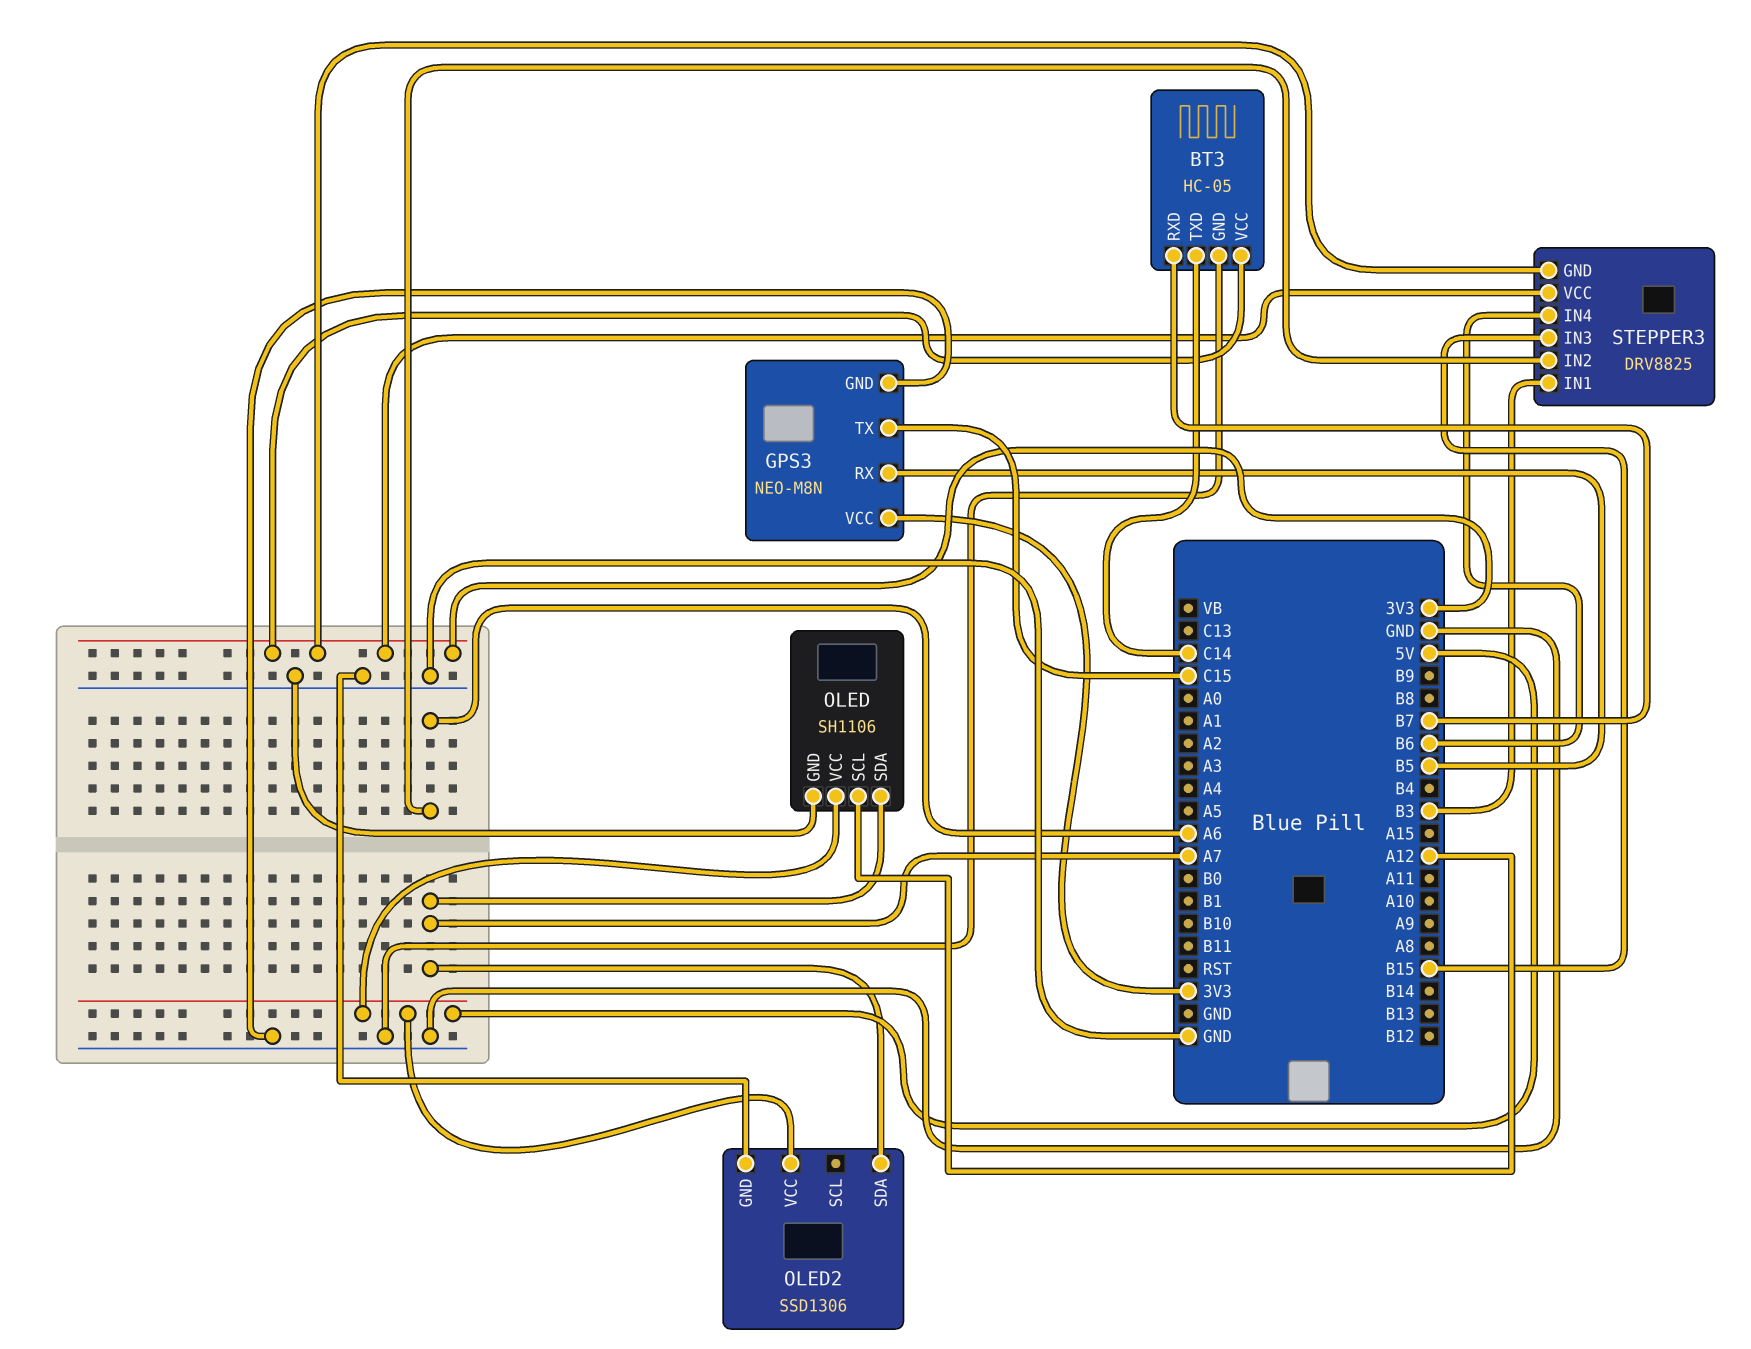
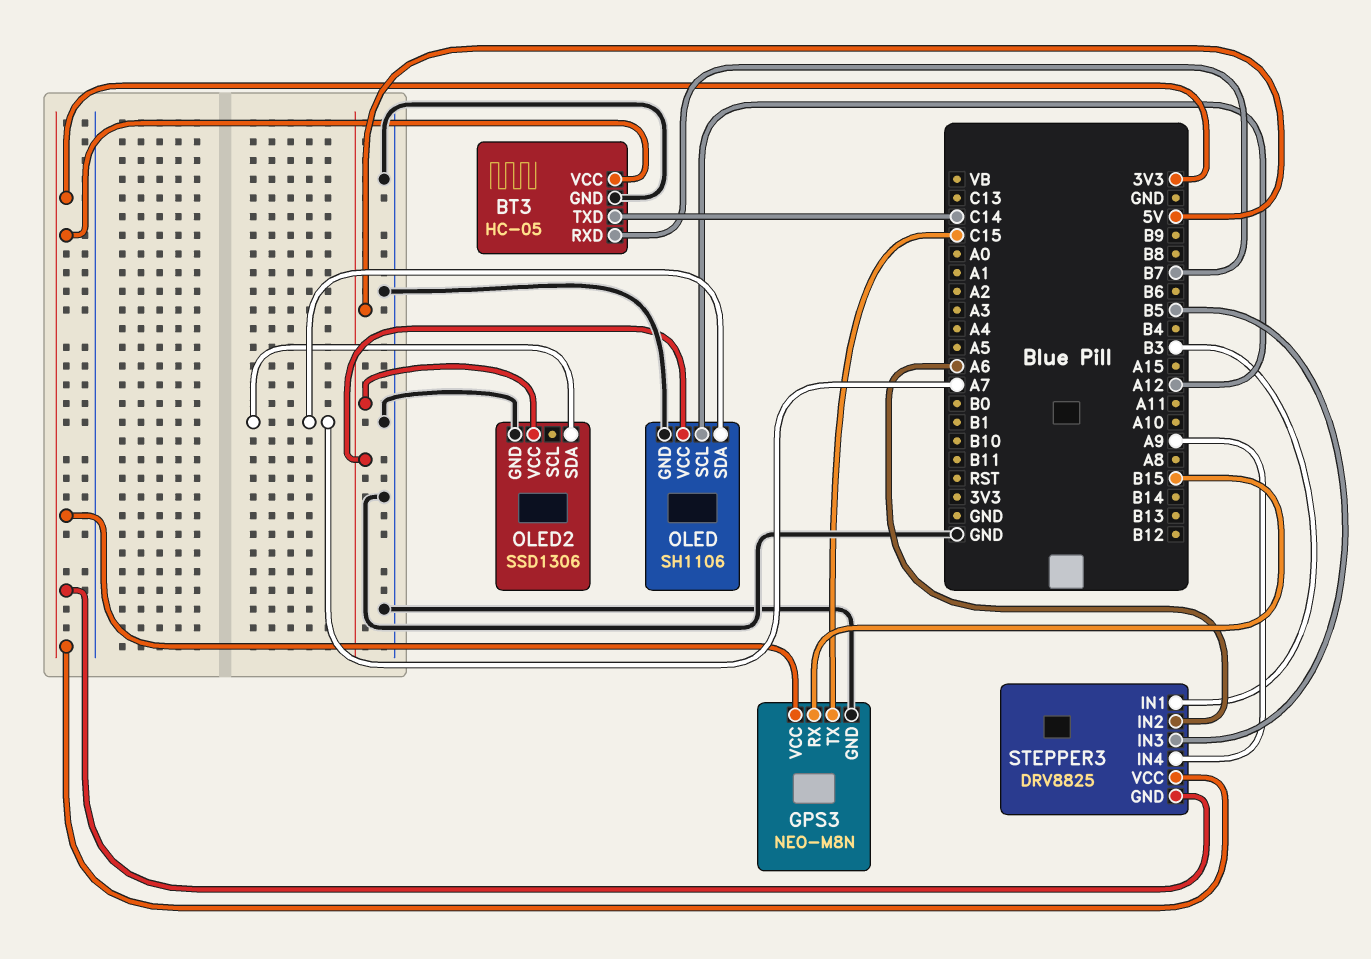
GPS3 pin RX: B5 -> B15
STEPPER3 pin IN3: B15 -> B5
STEPPER3 pin IN4: B6 -> A9

